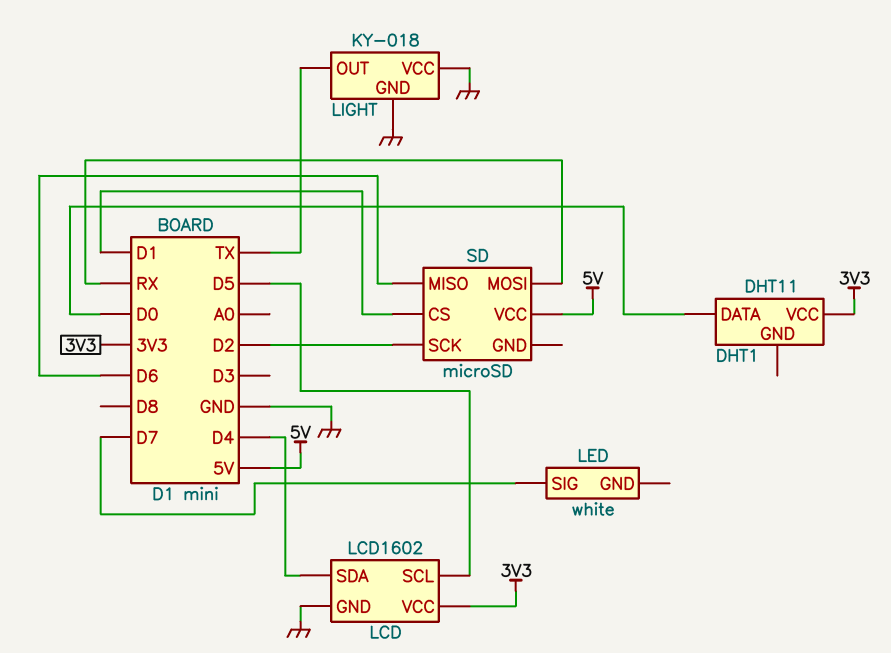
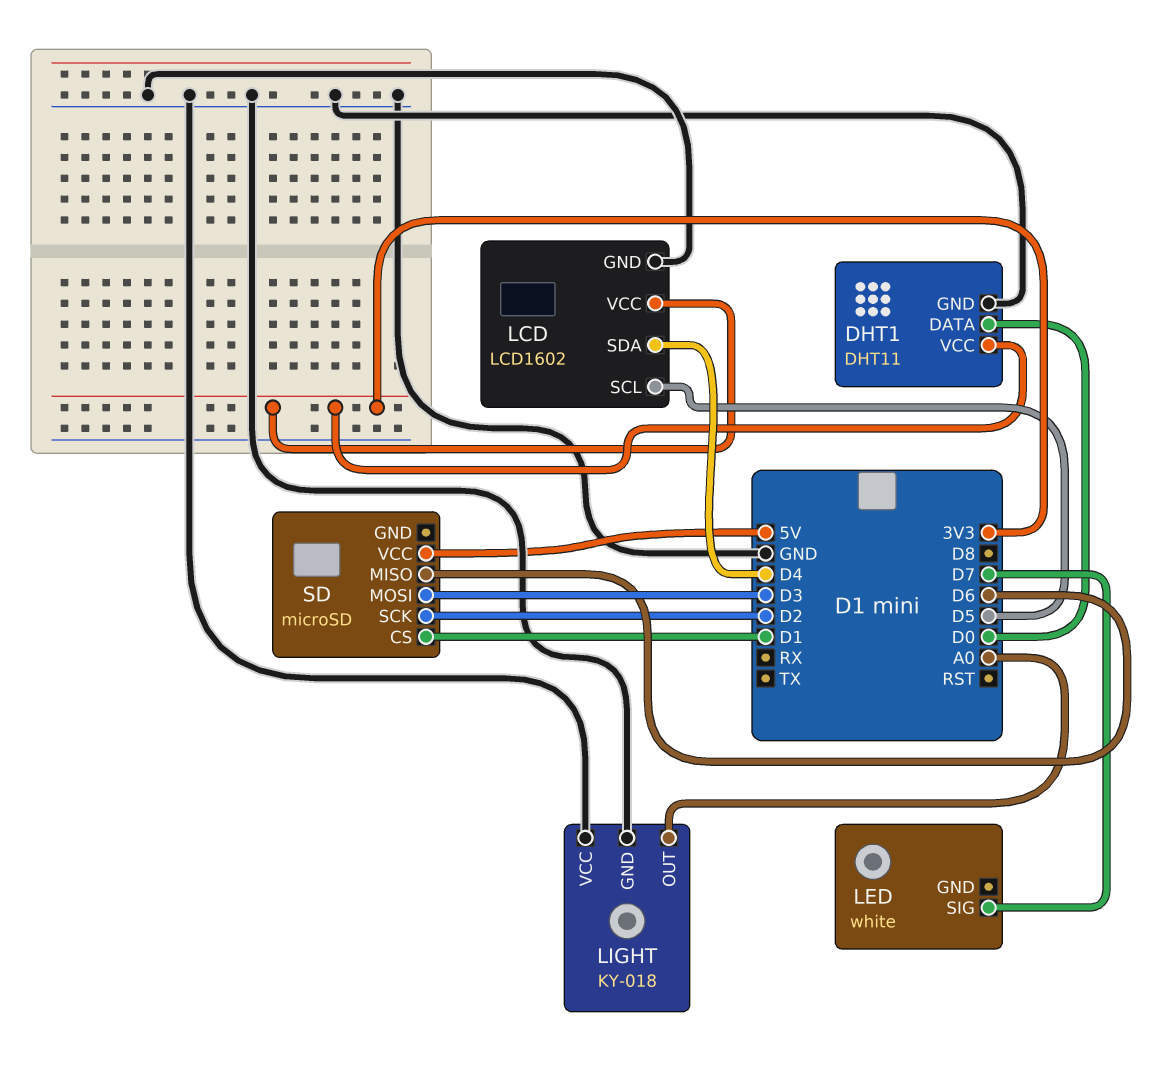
DHT1 pin GND: none -> GND
LIGHT pin OUT: TX -> A0
SD pin MOSI: RX -> D3

